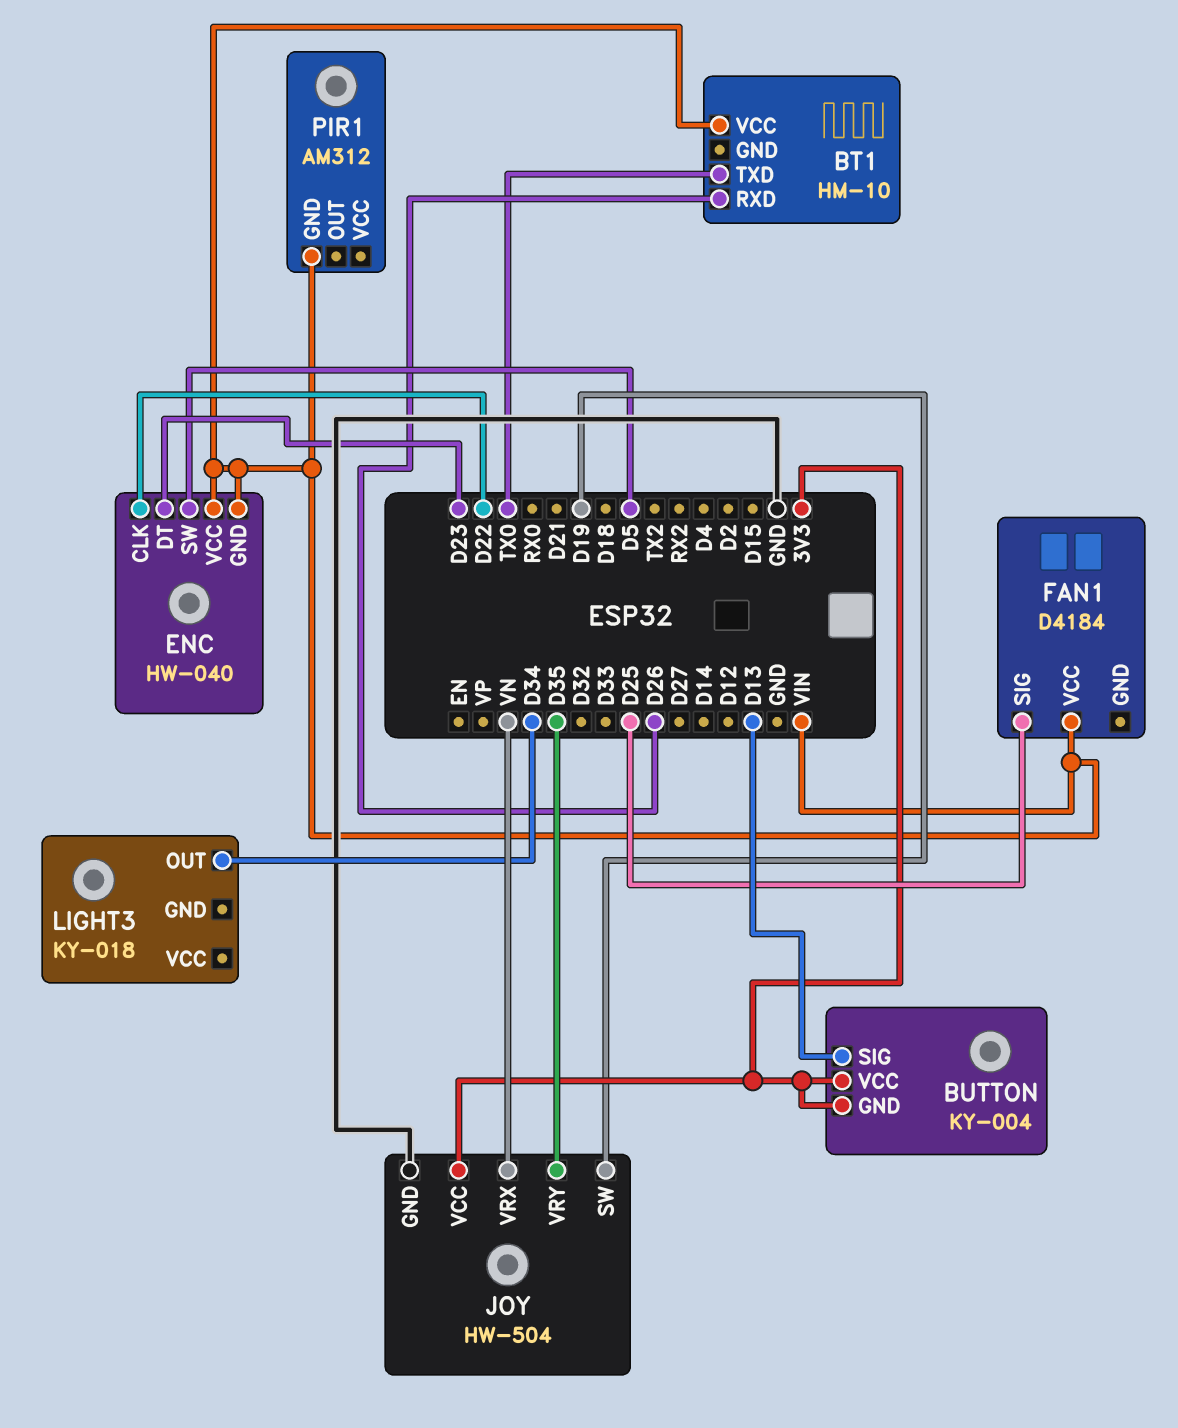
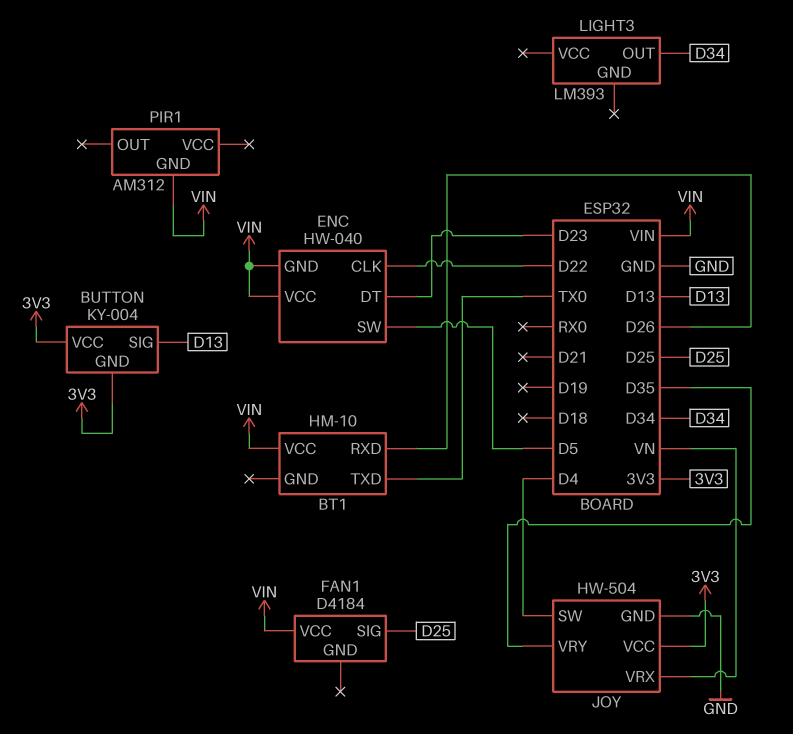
JOY pin SW: D19 -> D4
LIGHT3: KY-018 -> LM393

